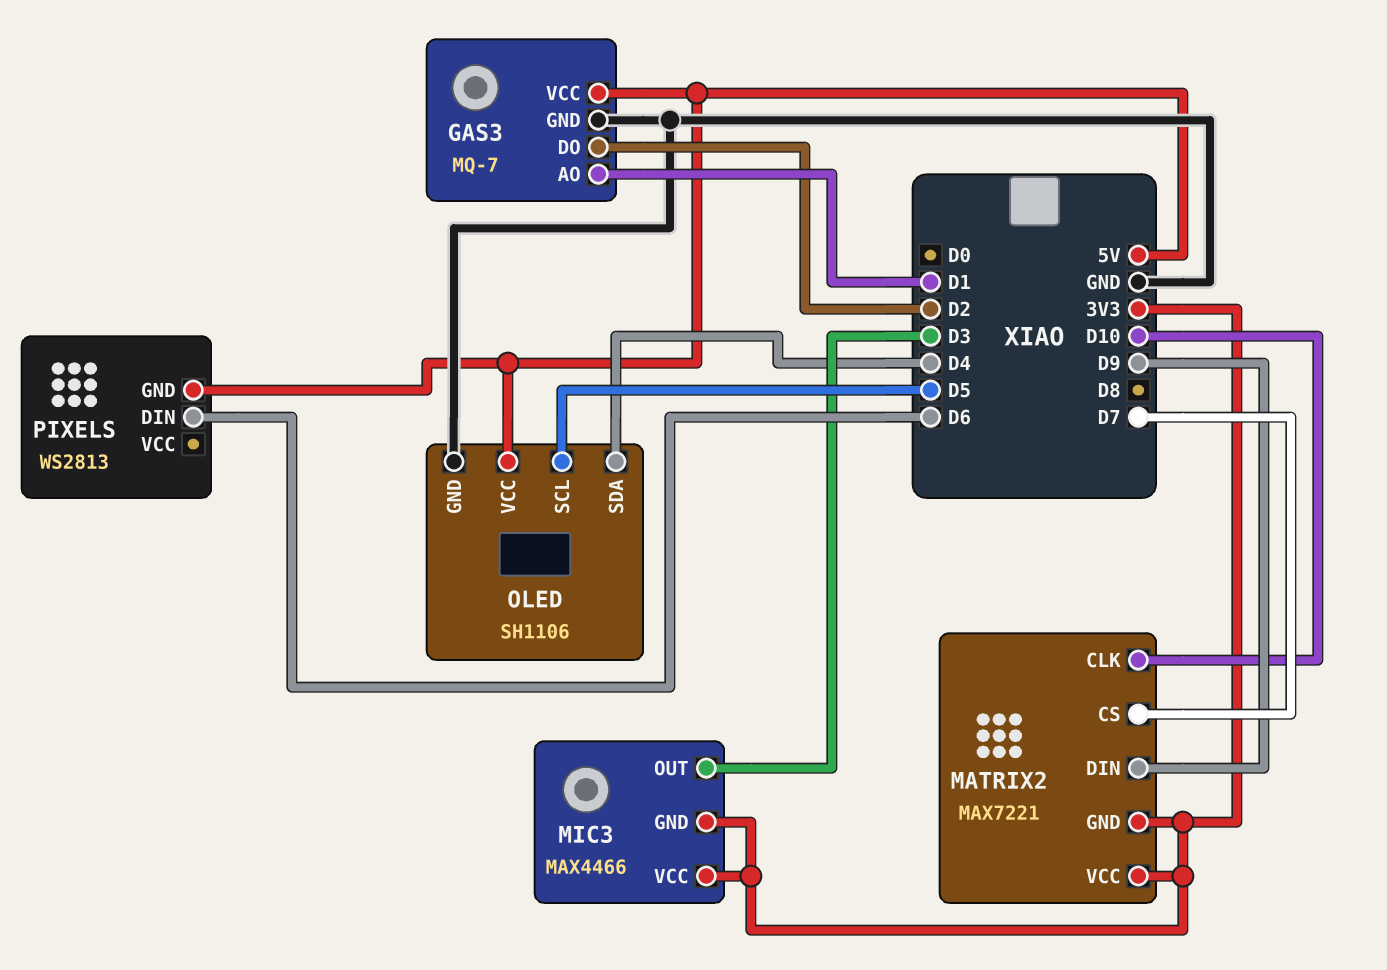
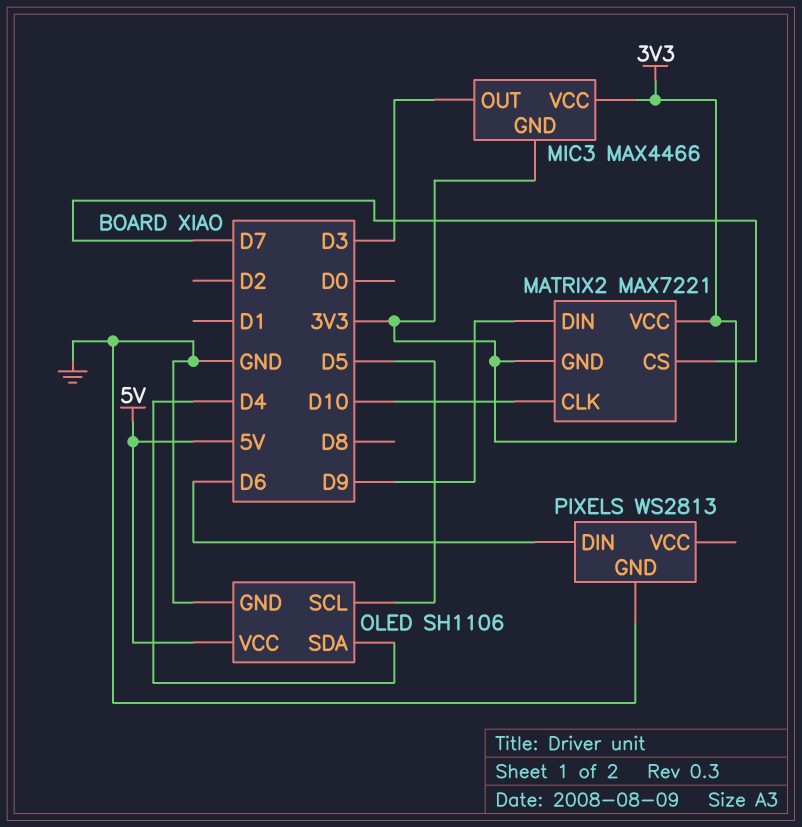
GAS3: MQ-7 -> none
GAS3 pin AO: D1 -> none
GAS3 pin DO: D2 -> none
GAS3 pin GND: GND -> none
GAS3 pin VCC: 5V -> none
PIXELS pin GND: 5V -> GND

